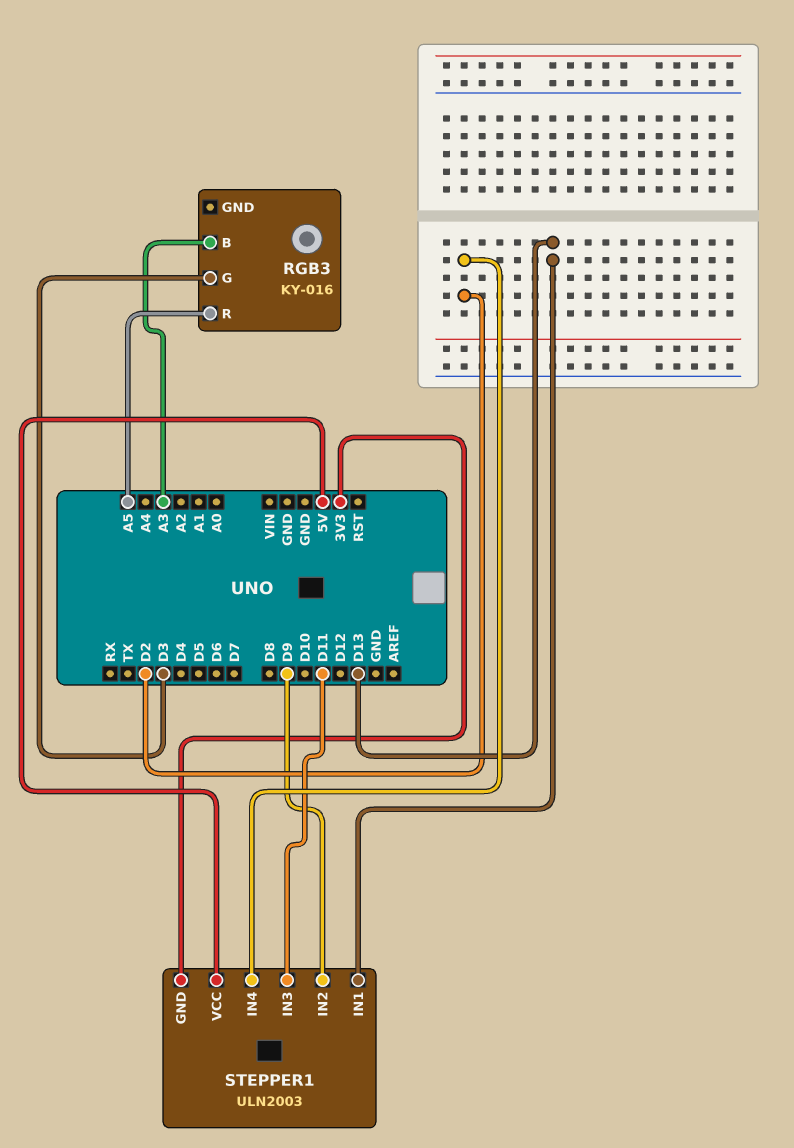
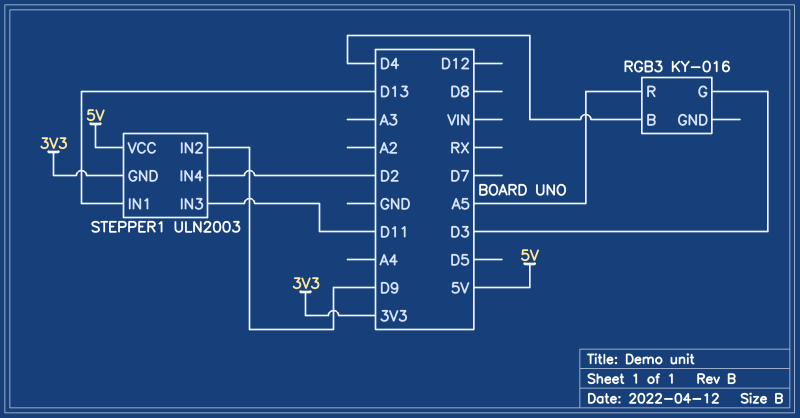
RGB3 pin B: A3 -> D4

